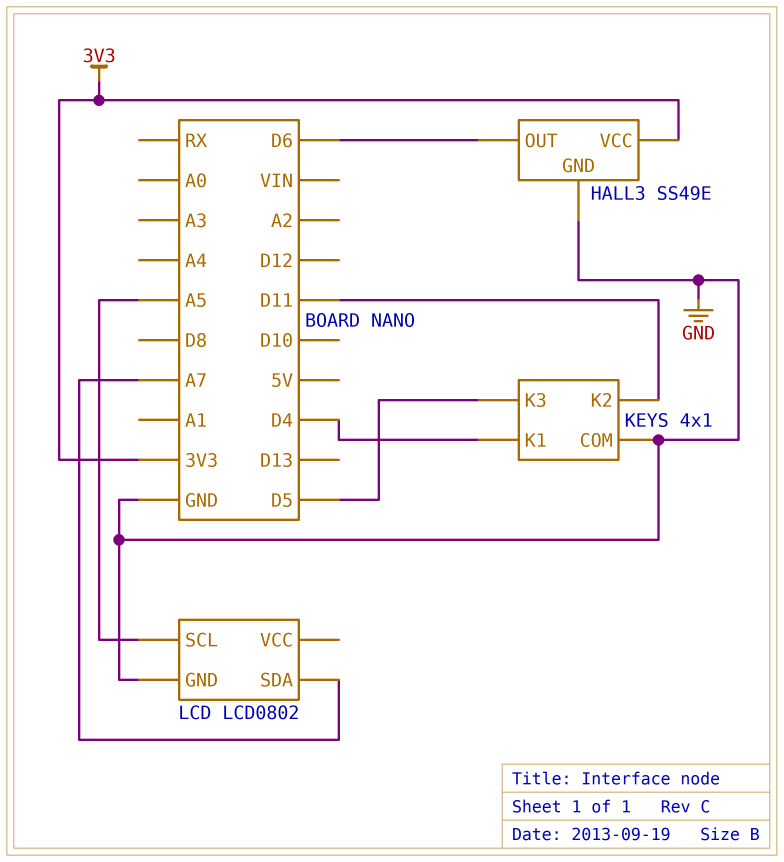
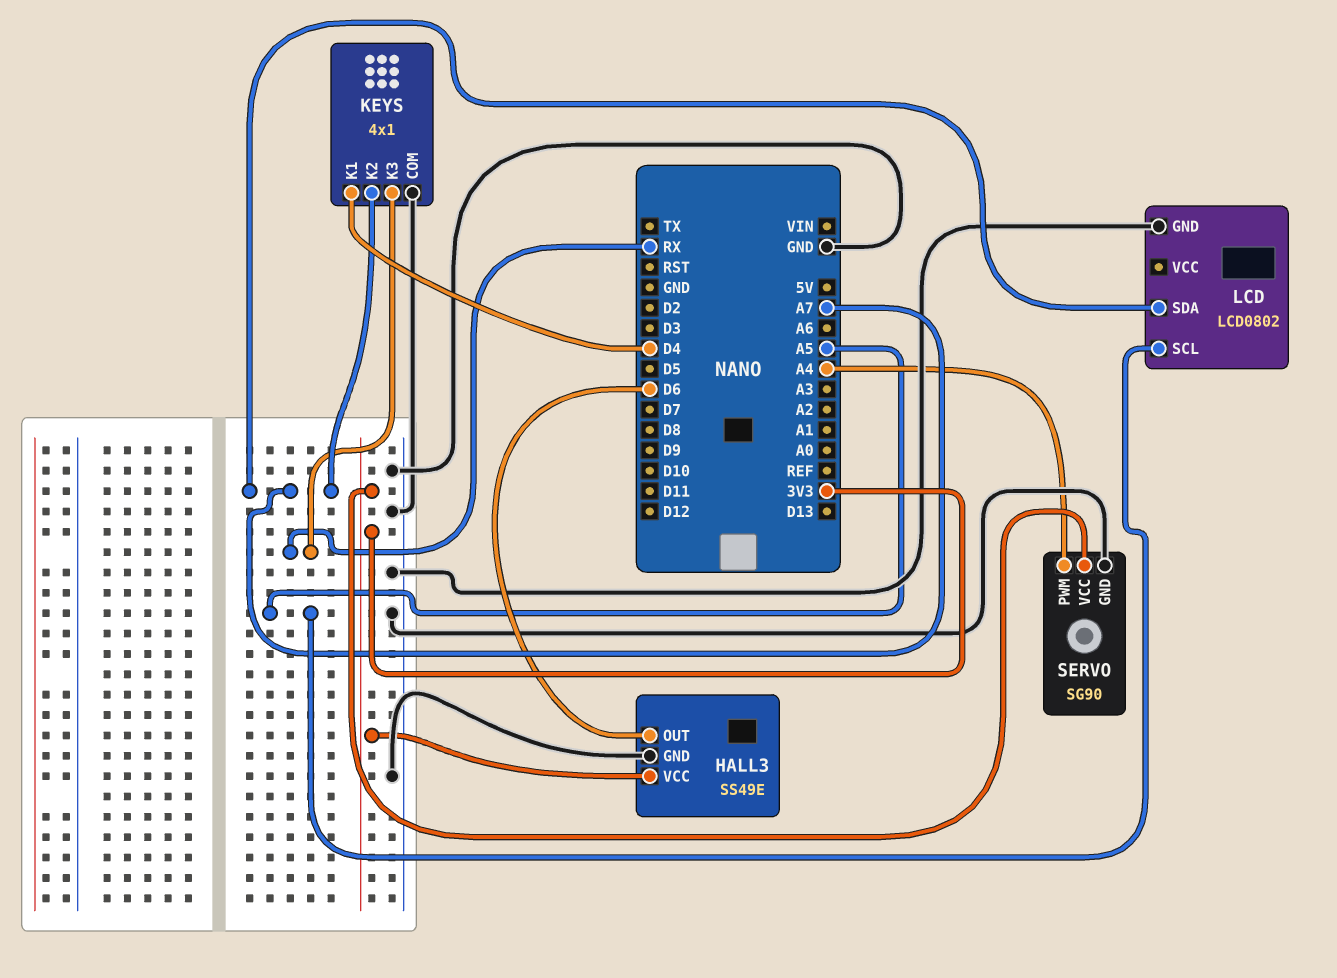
KEYS pin K2: D11 -> A7
KEYS pin K3: D5 -> RX
SERVO: none -> SG90
SERVO pin GND: none -> GND
SERVO pin PWM: none -> A4
SERVO pin VCC: none -> 3V3

